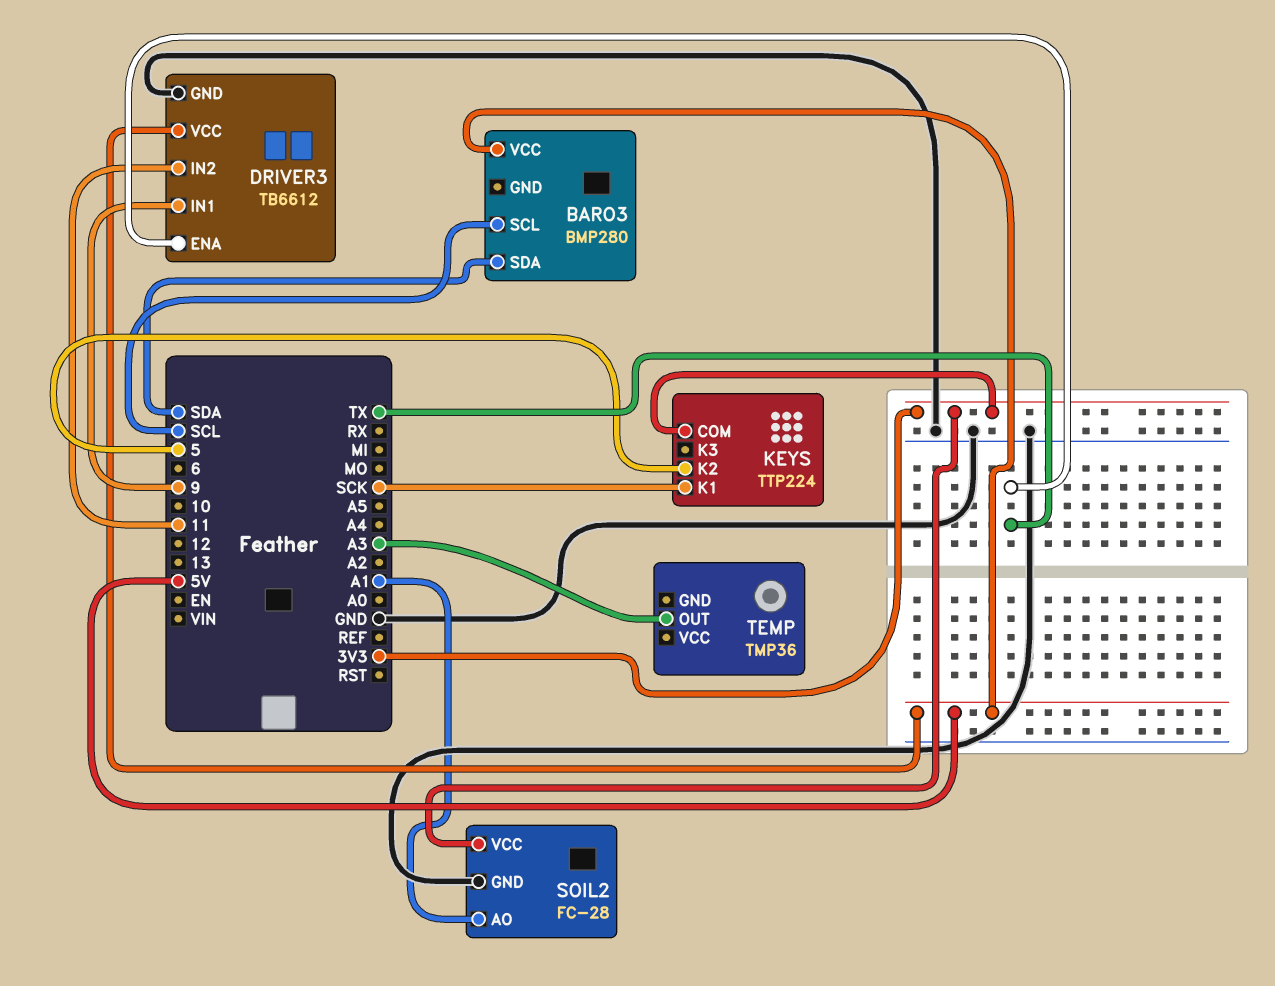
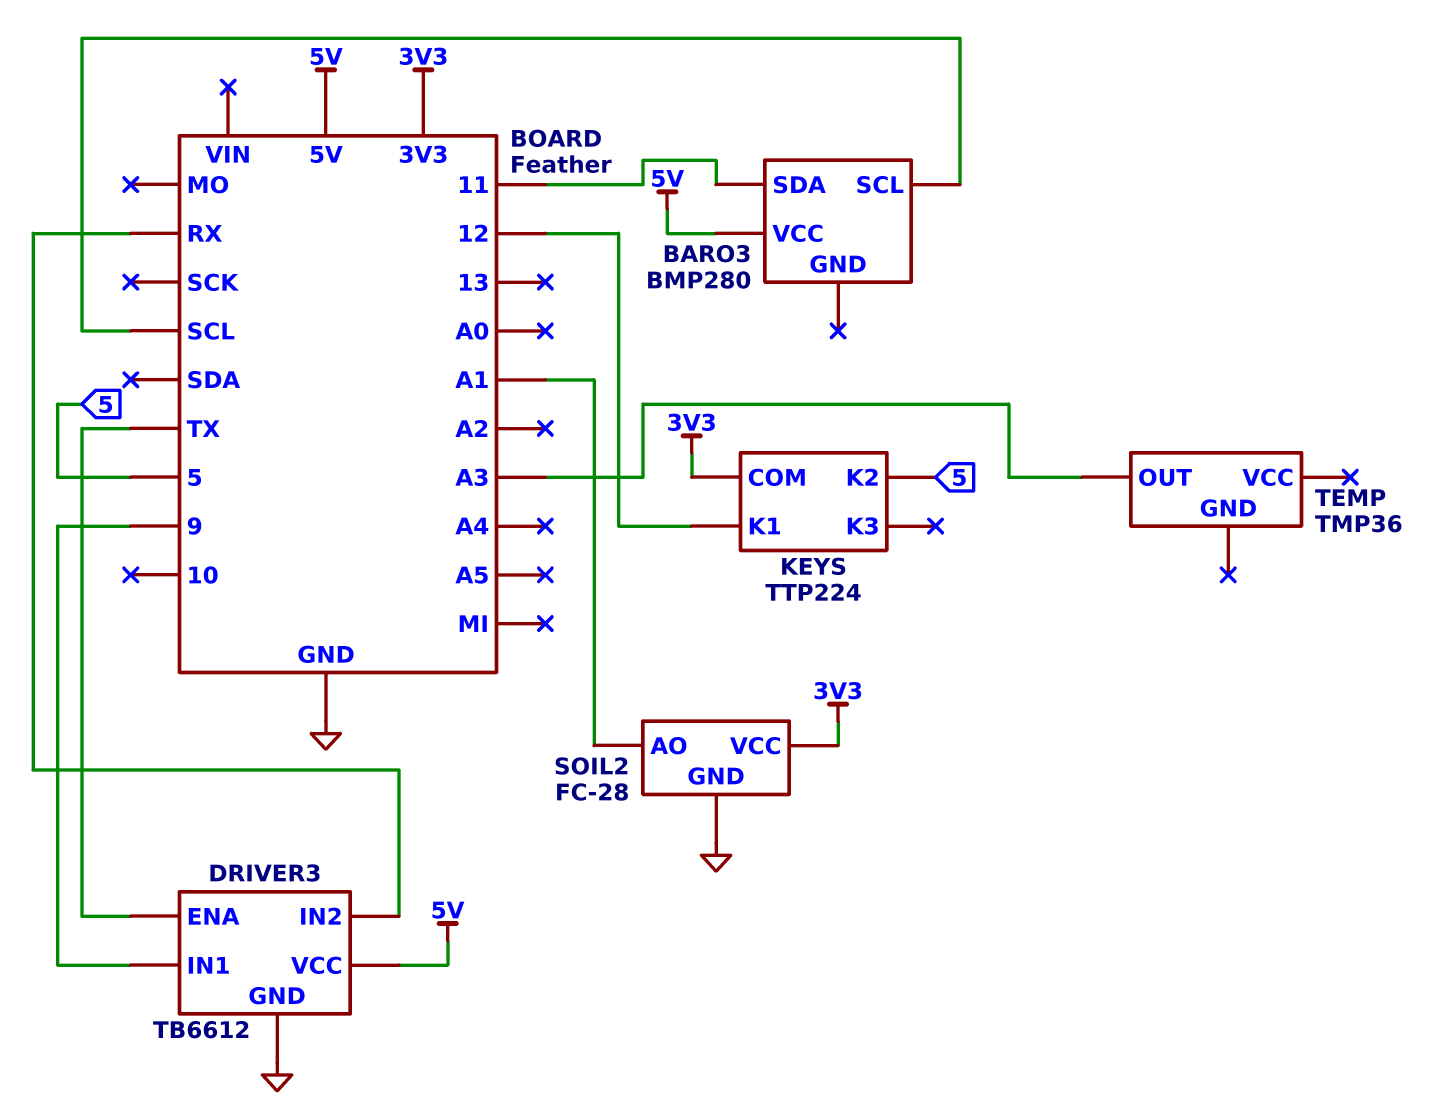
BARO3 pin SDA: SDA -> 11
DRIVER3 pin IN2: 11 -> RX
KEYS pin K1: SCK -> 12

